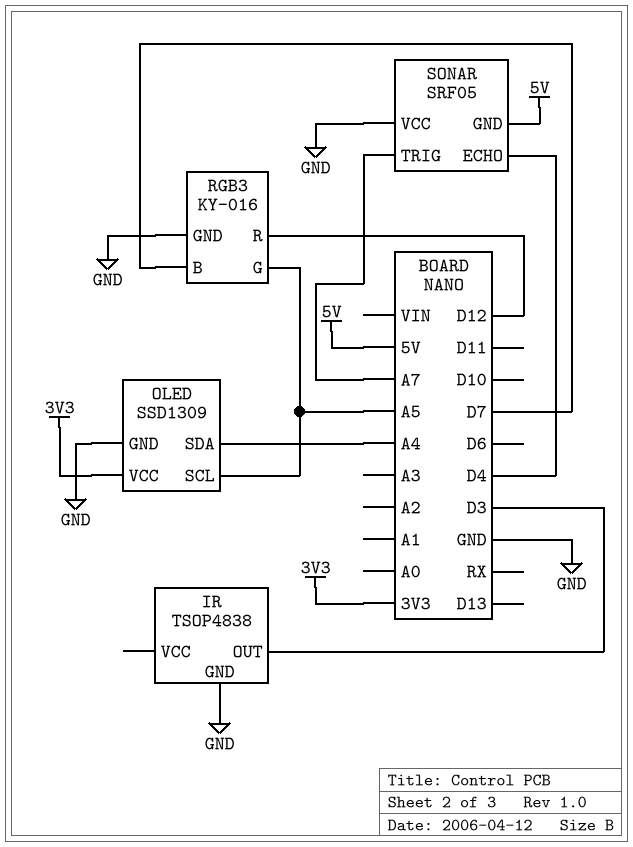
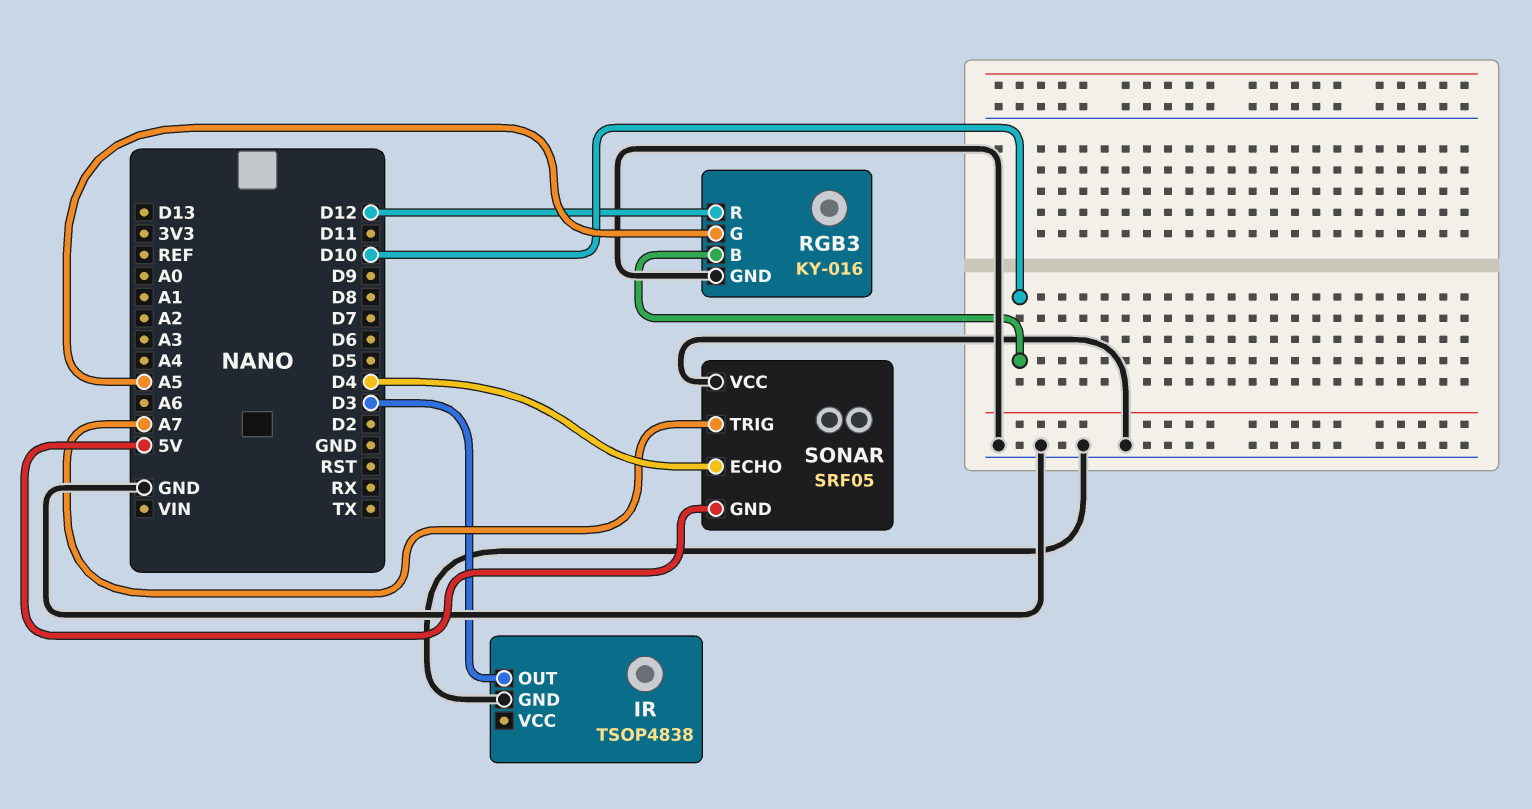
OLED: SSD1309 -> none
OLED pin GND: GND -> none
OLED pin SCL: A5 -> none
OLED pin SDA: A4 -> none
OLED pin VCC: 3V3 -> none
RGB3 pin B: D7 -> D10

